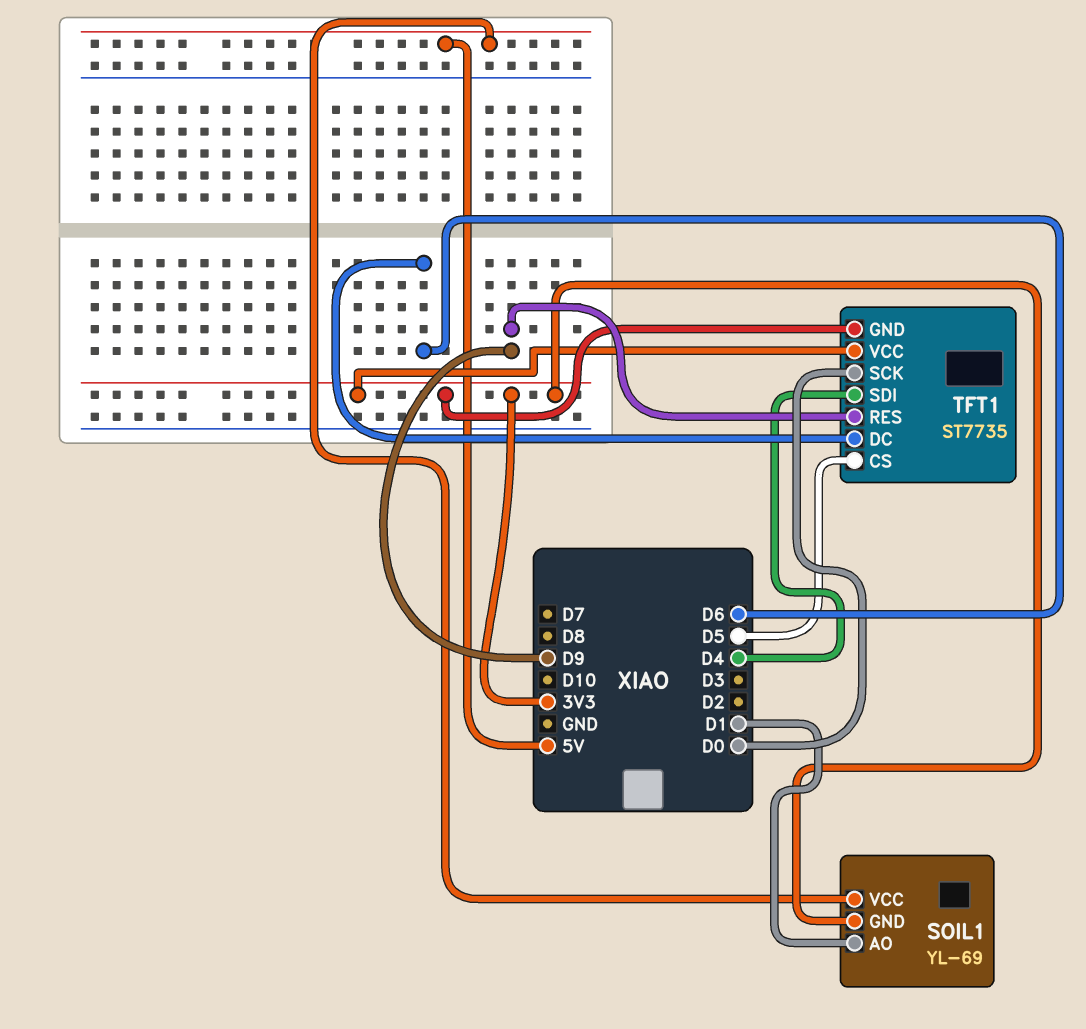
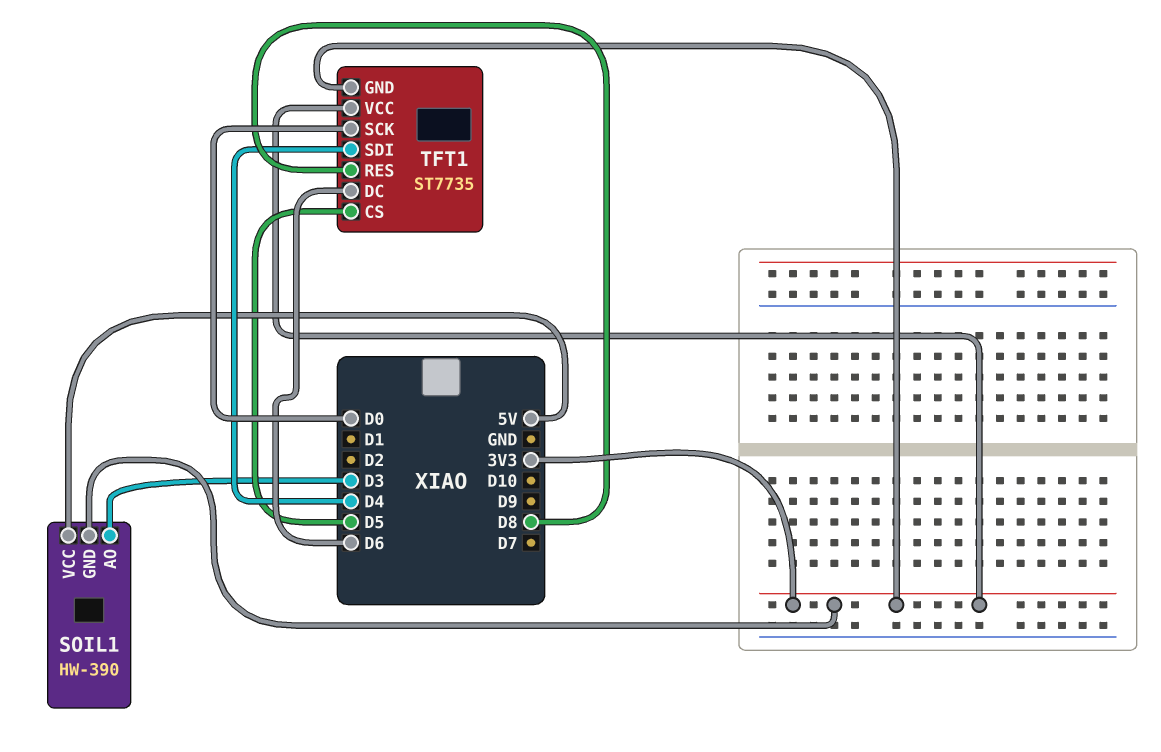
SOIL1: YL-69 -> HW-390
SOIL1 pin AO: D1 -> D3
TFT1 pin RES: D9 -> D8

